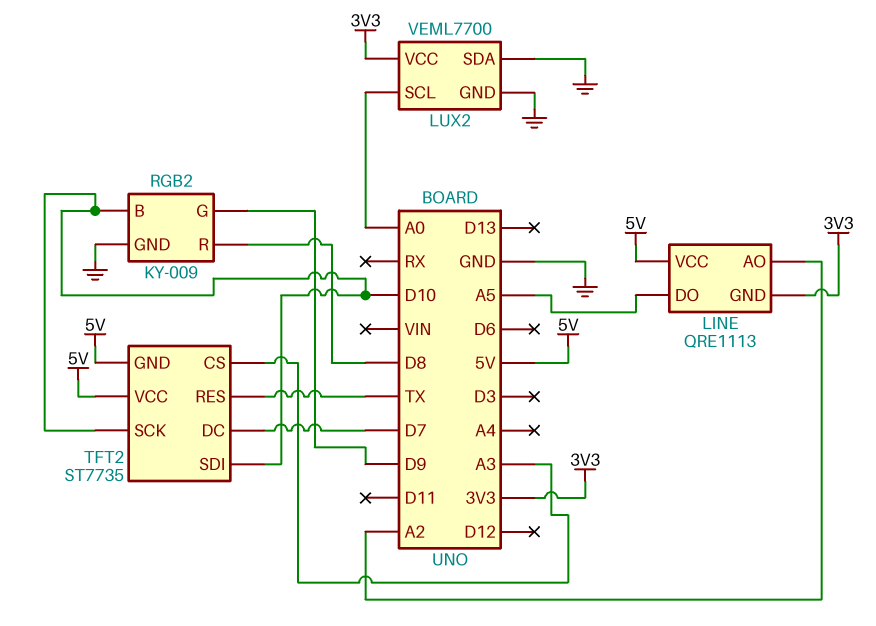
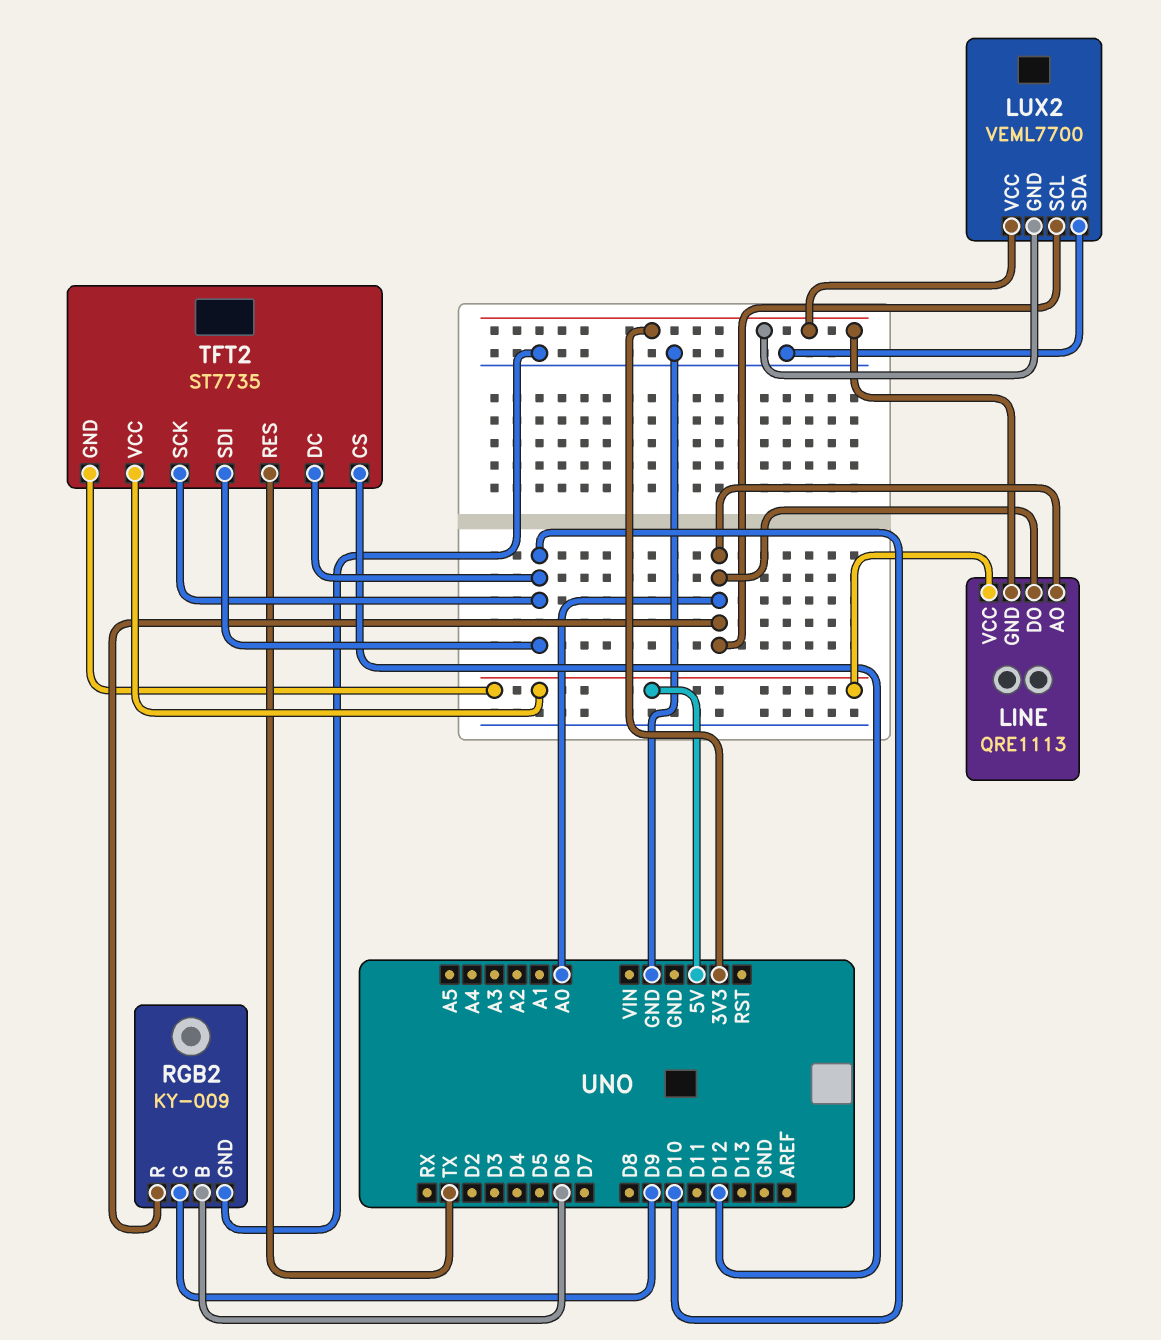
LINE pin AO: A2 -> A0
LINE pin DO: A5 -> A0
LUX2 pin GND: GND -> 3V3
RGB2 pin B: D10 -> D6
RGB2 pin R: D8 -> A0
TFT2 pin CS: A3 -> D12
TFT2 pin DC: D7 -> D10

